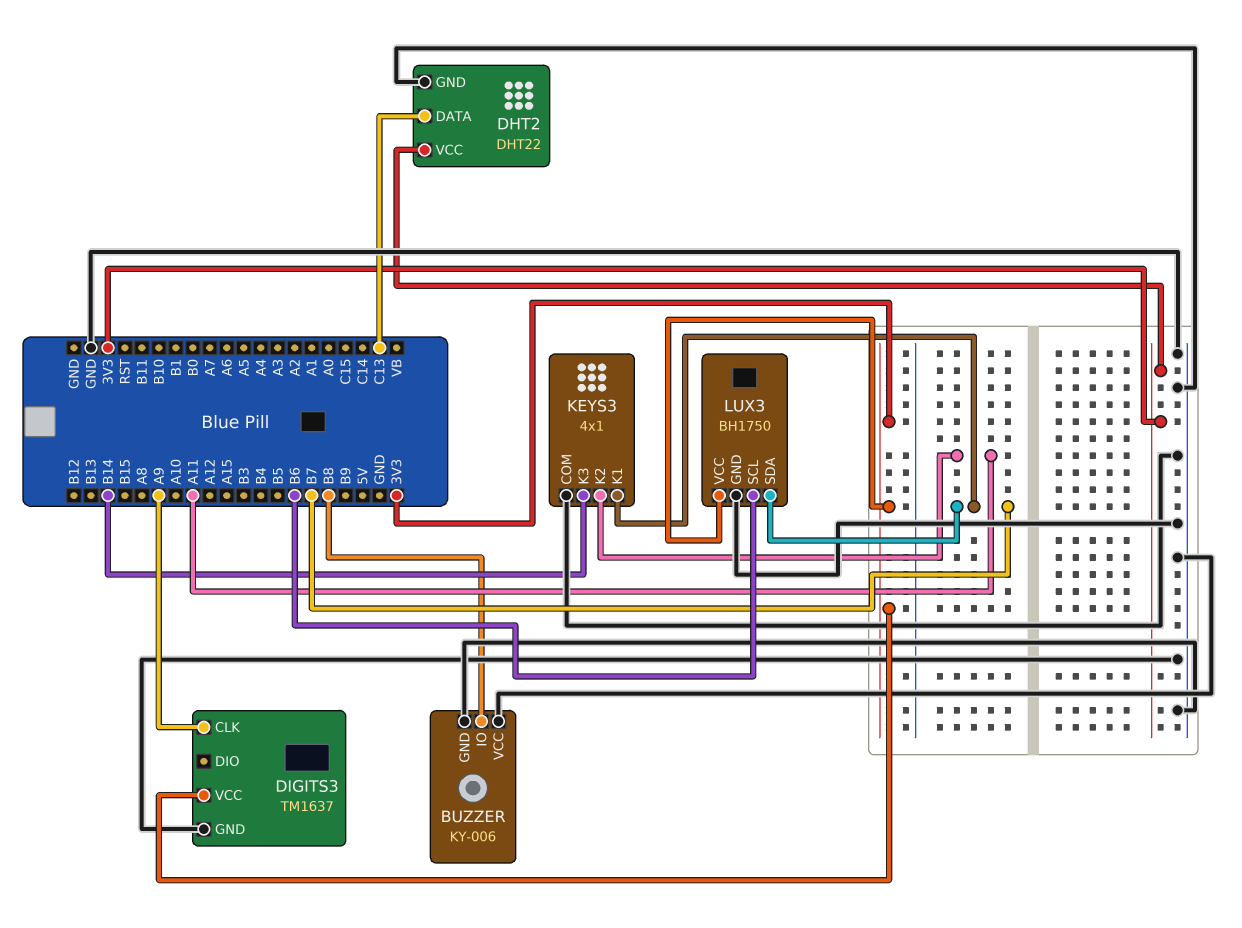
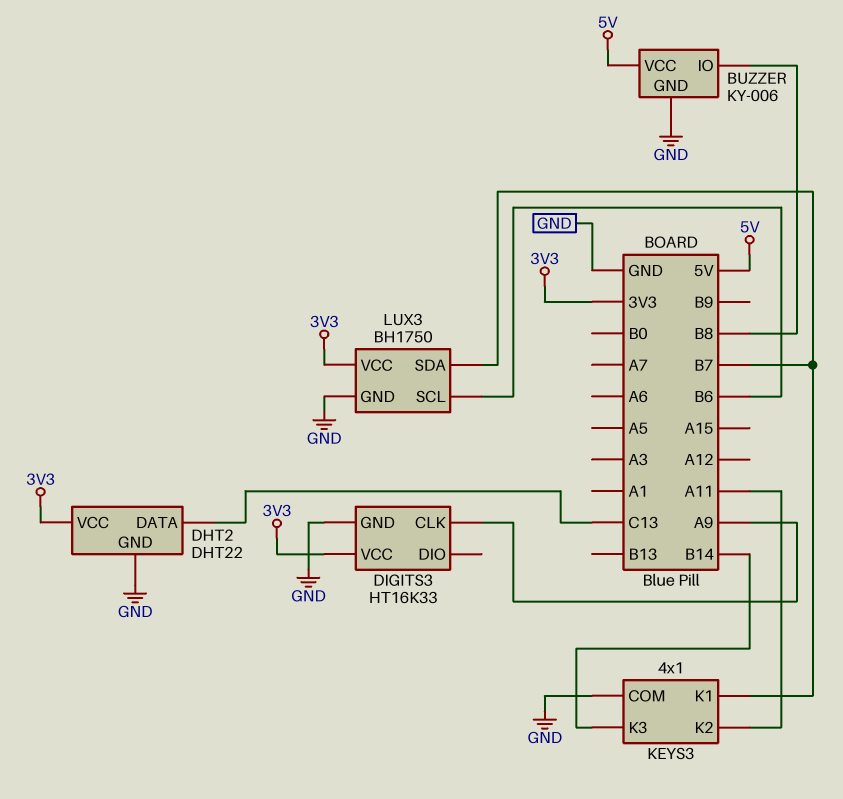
BUZZER pin VCC: GND -> 5V
DIGITS3: TM1637 -> HT16K33

